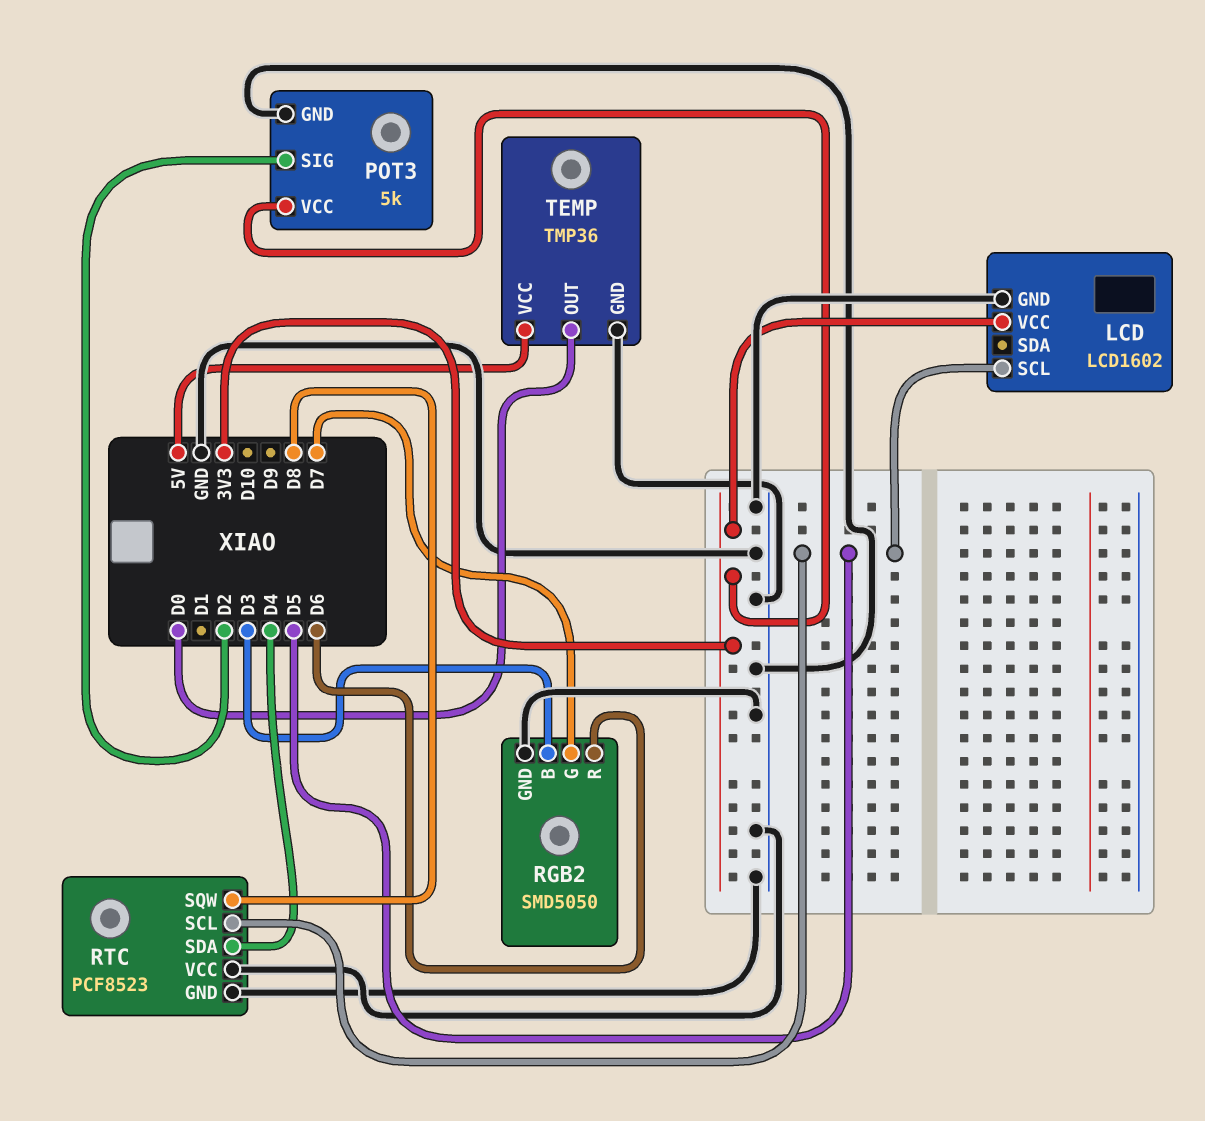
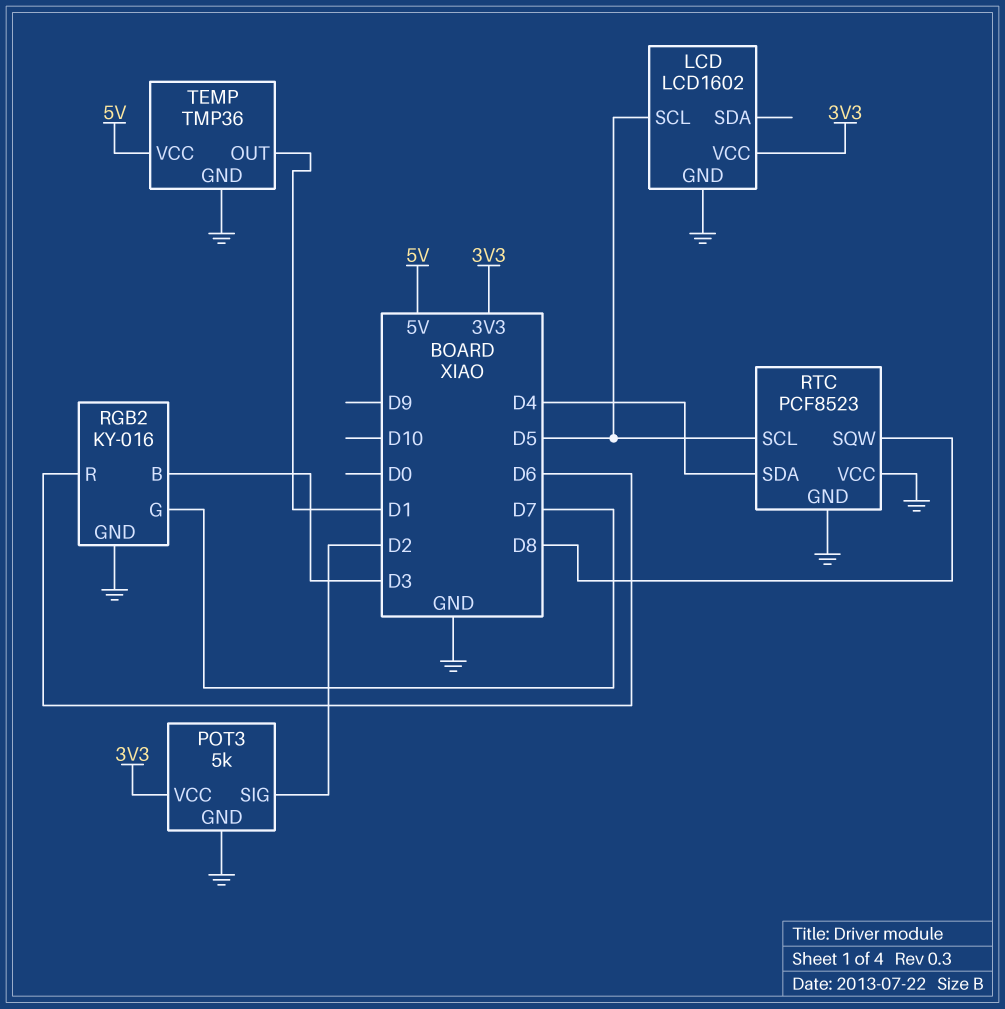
RGB2: SMD5050 -> KY-016
TEMP pin OUT: D0 -> D1

